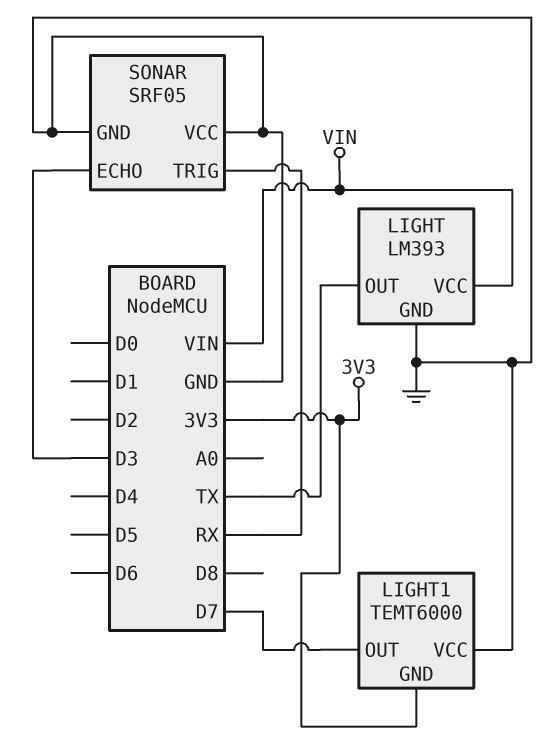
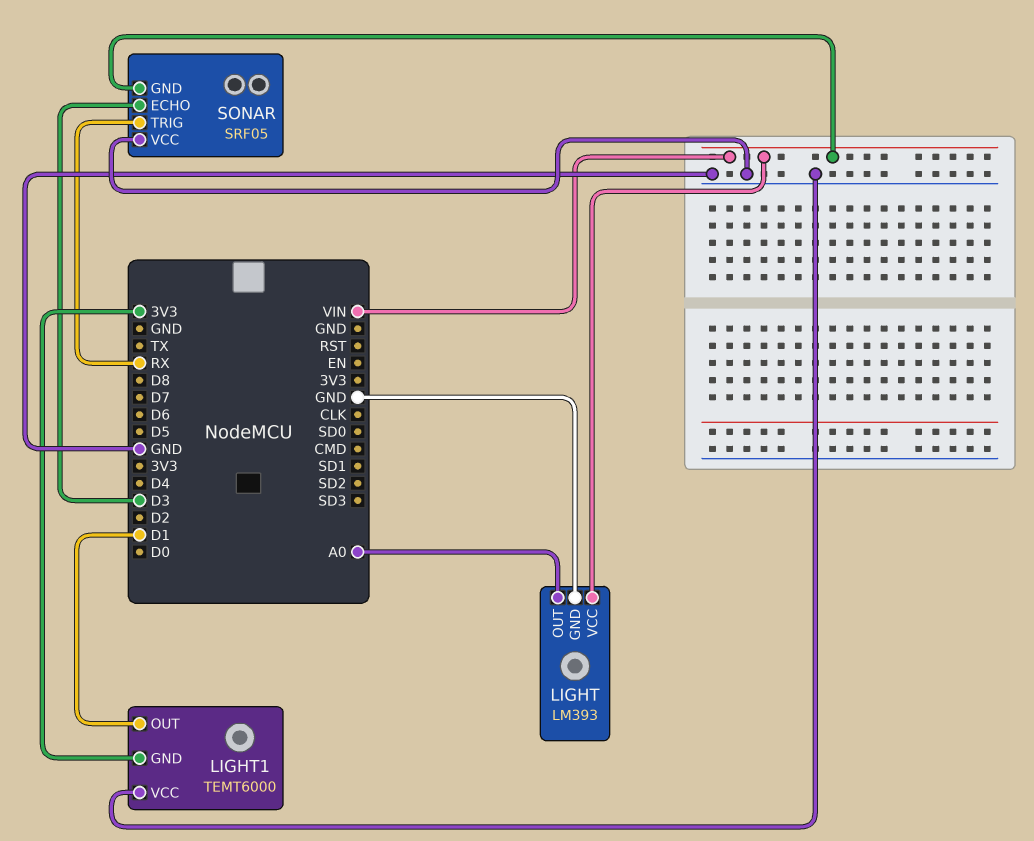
LIGHT pin OUT: TX -> A0
LIGHT1 pin OUT: D7 -> D1
SONAR pin GND: GND -> VIN

